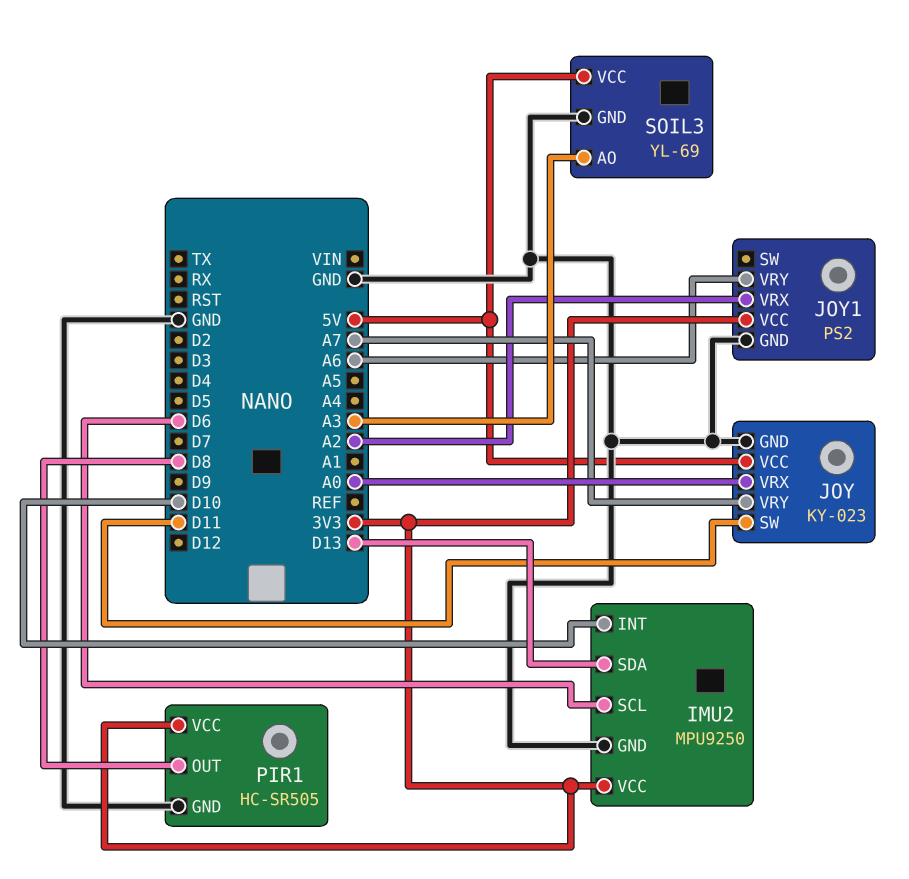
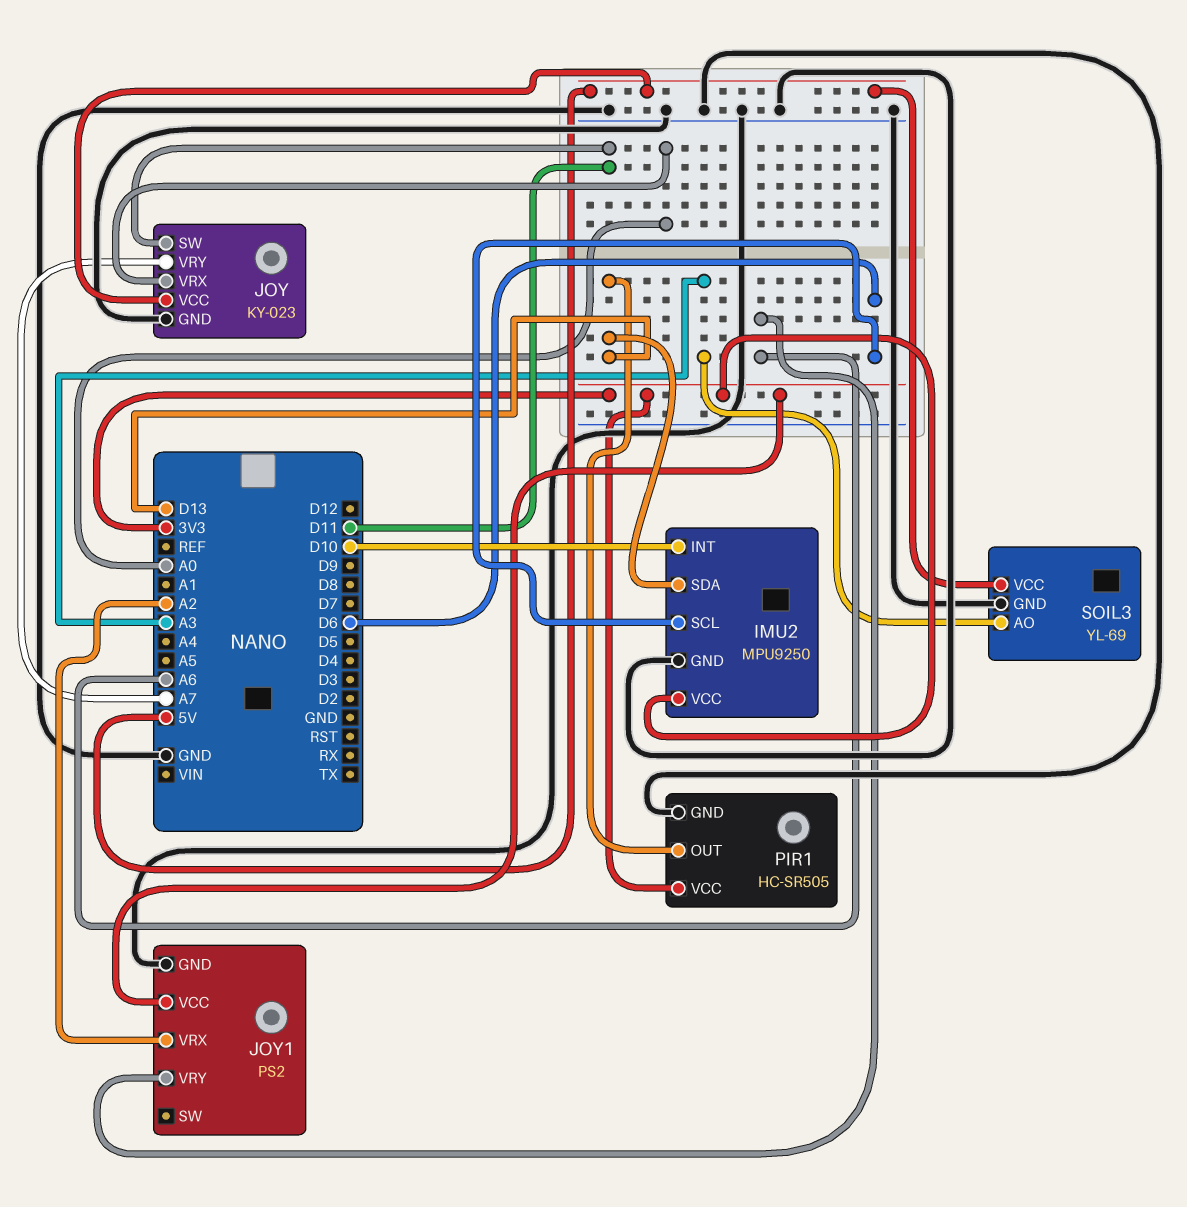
PIR1 pin OUT: D8 -> D13

